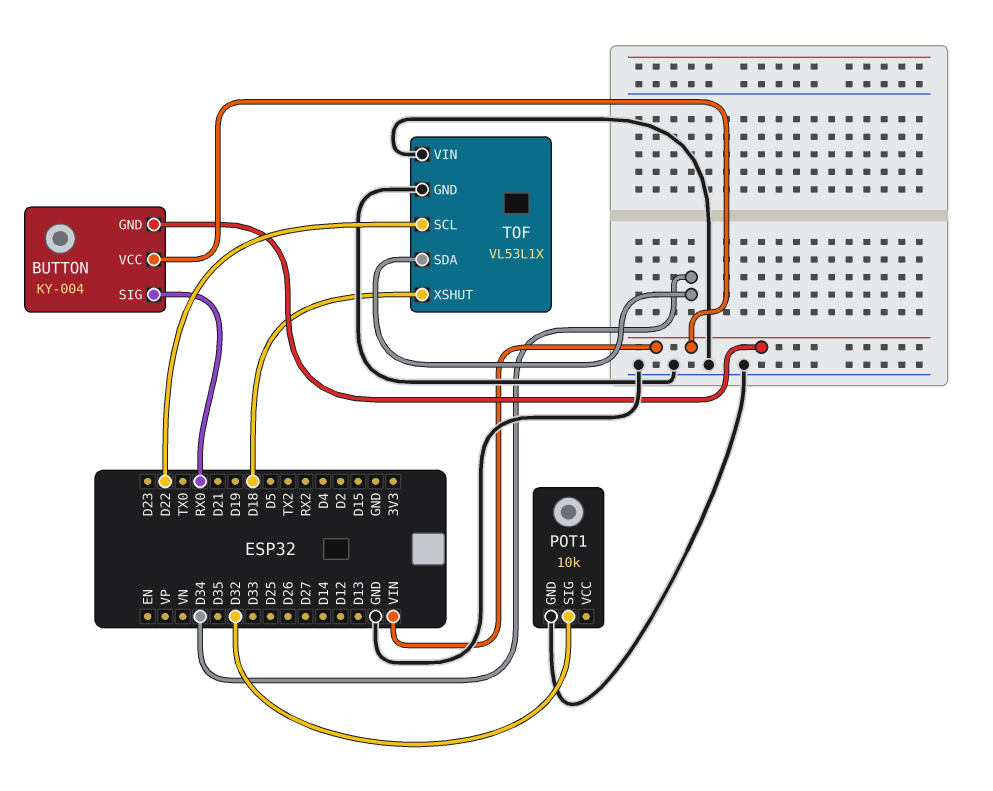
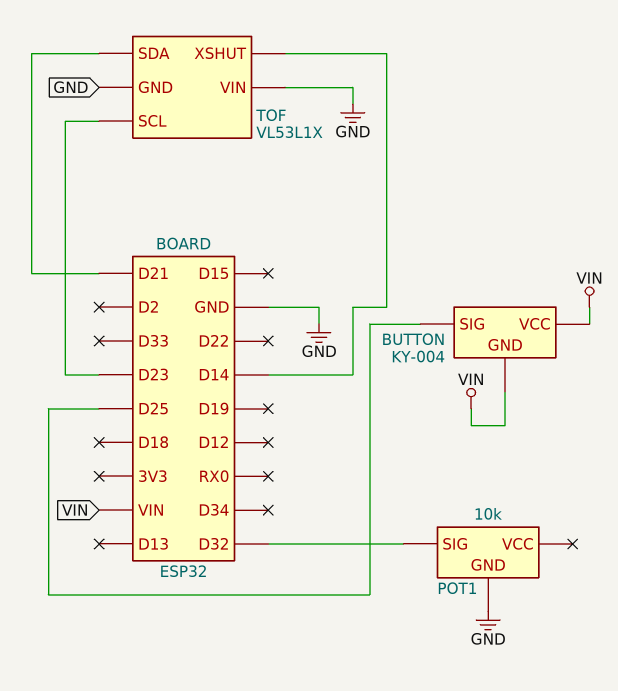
BUTTON pin SIG: RX0 -> D25
TOF pin SCL: D22 -> D23
TOF pin SDA: D34 -> D21
TOF pin XSHUT: D18 -> D14

